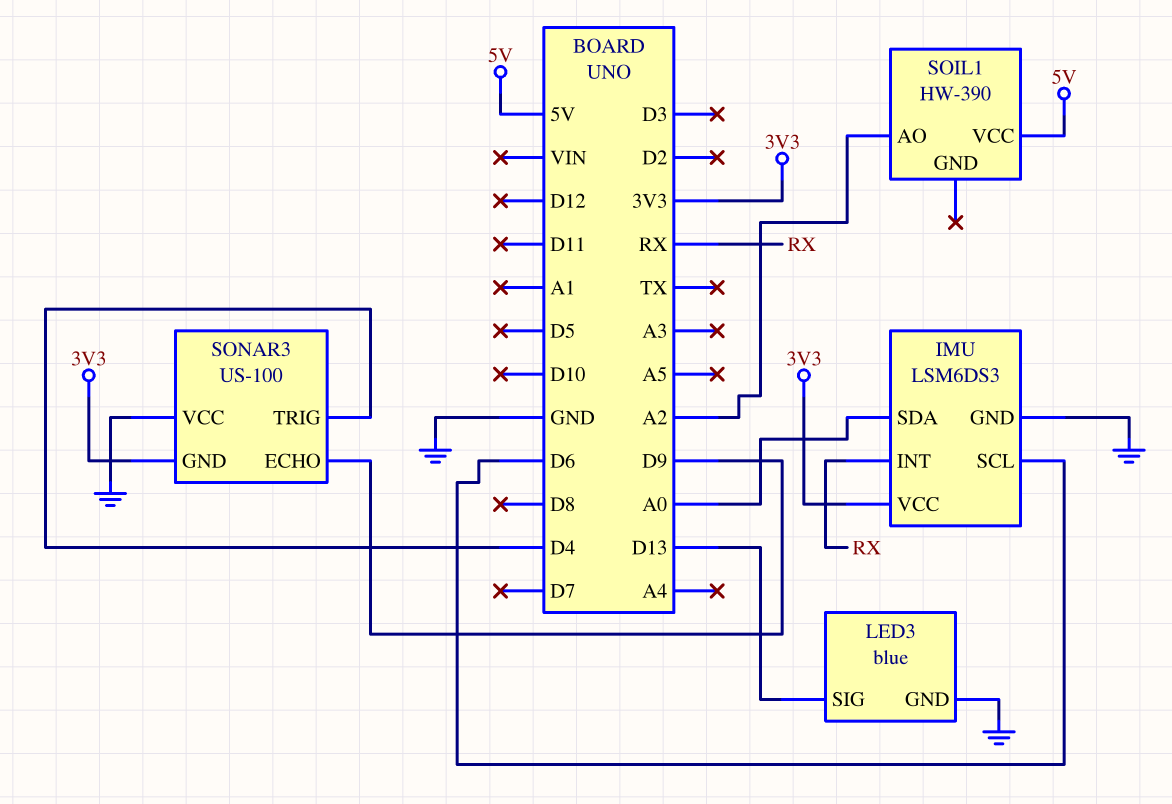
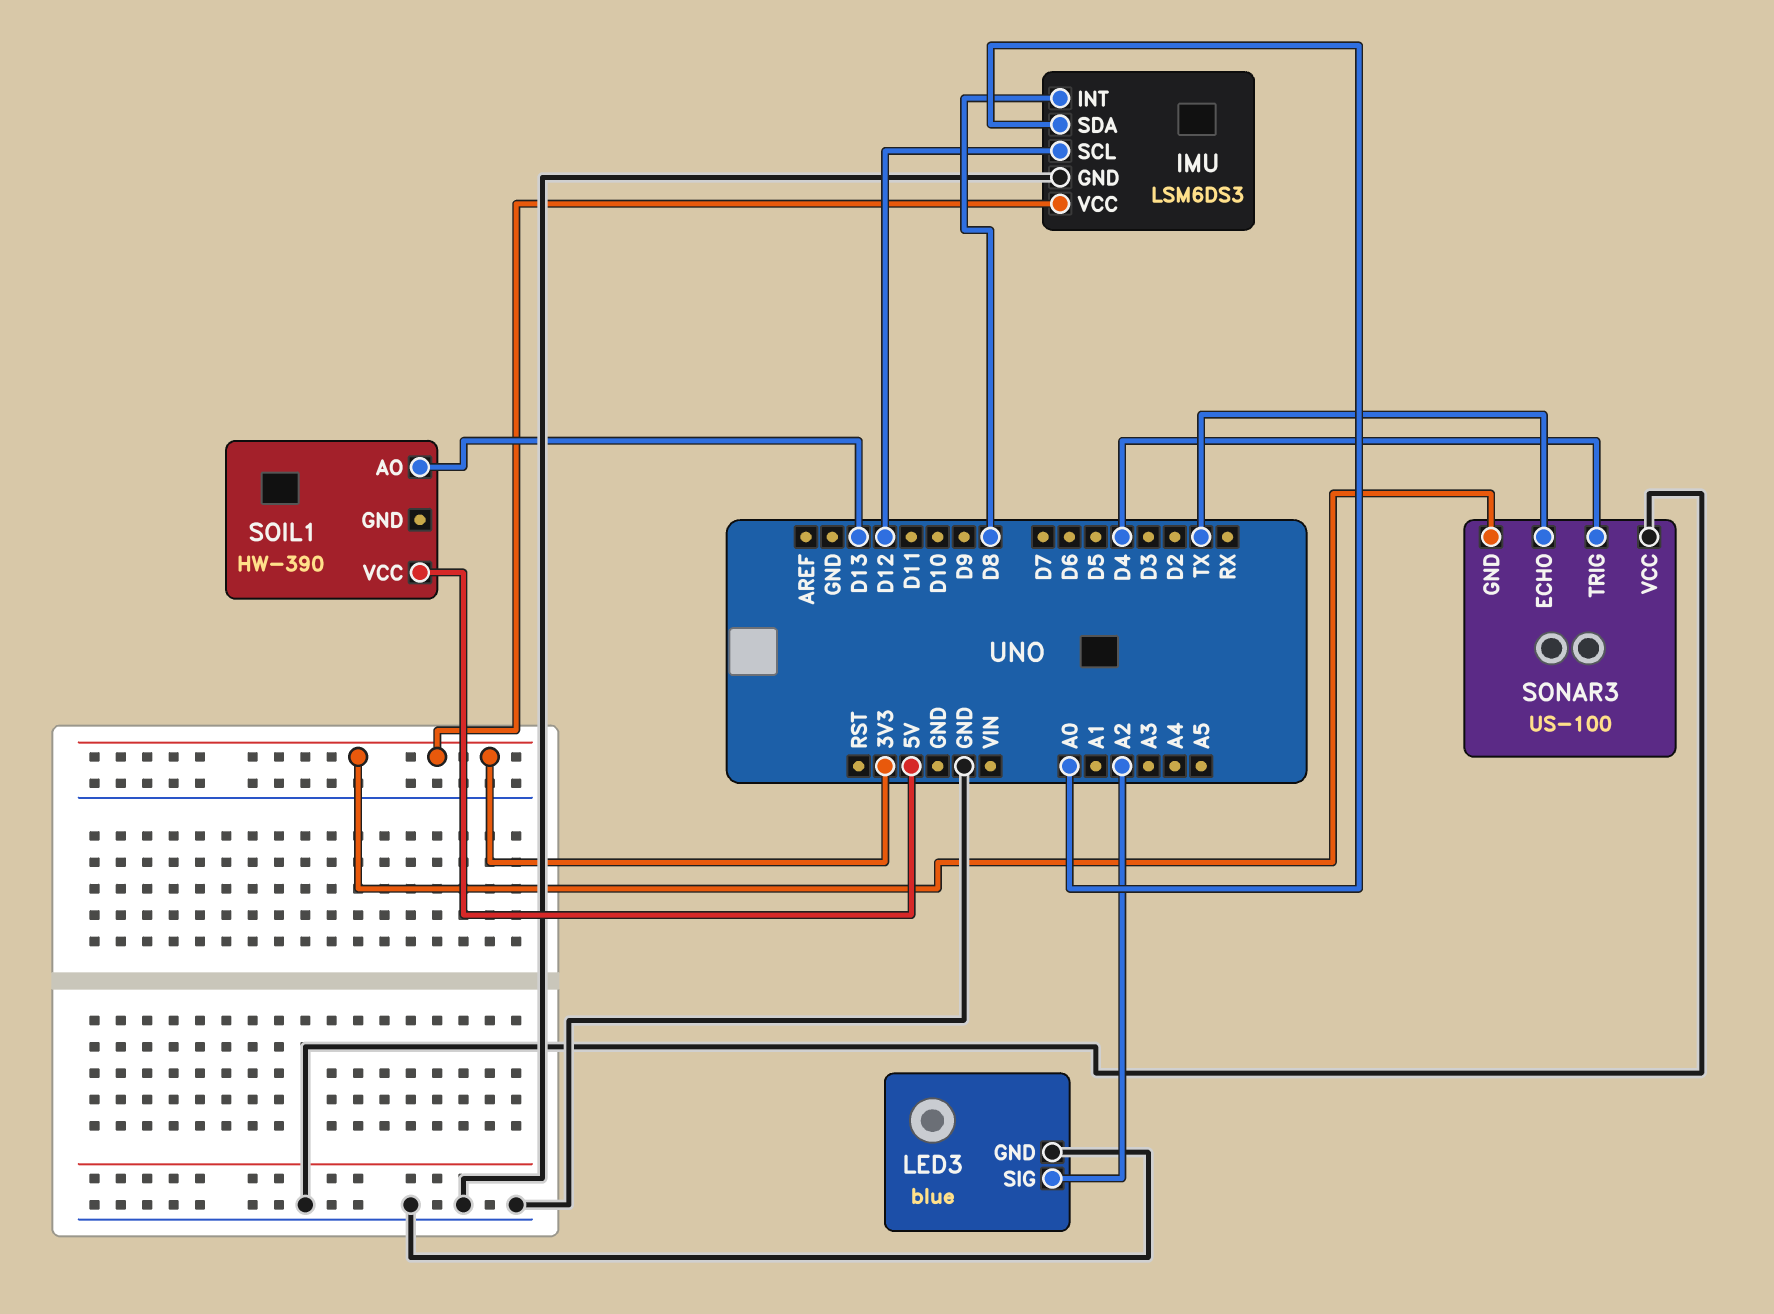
IMU pin INT: RX -> D8
IMU pin SCL: D6 -> D12
LED3 pin SIG: D13 -> A2
SOIL1 pin AO: A2 -> D13
SONAR3 pin ECHO: D9 -> TX

